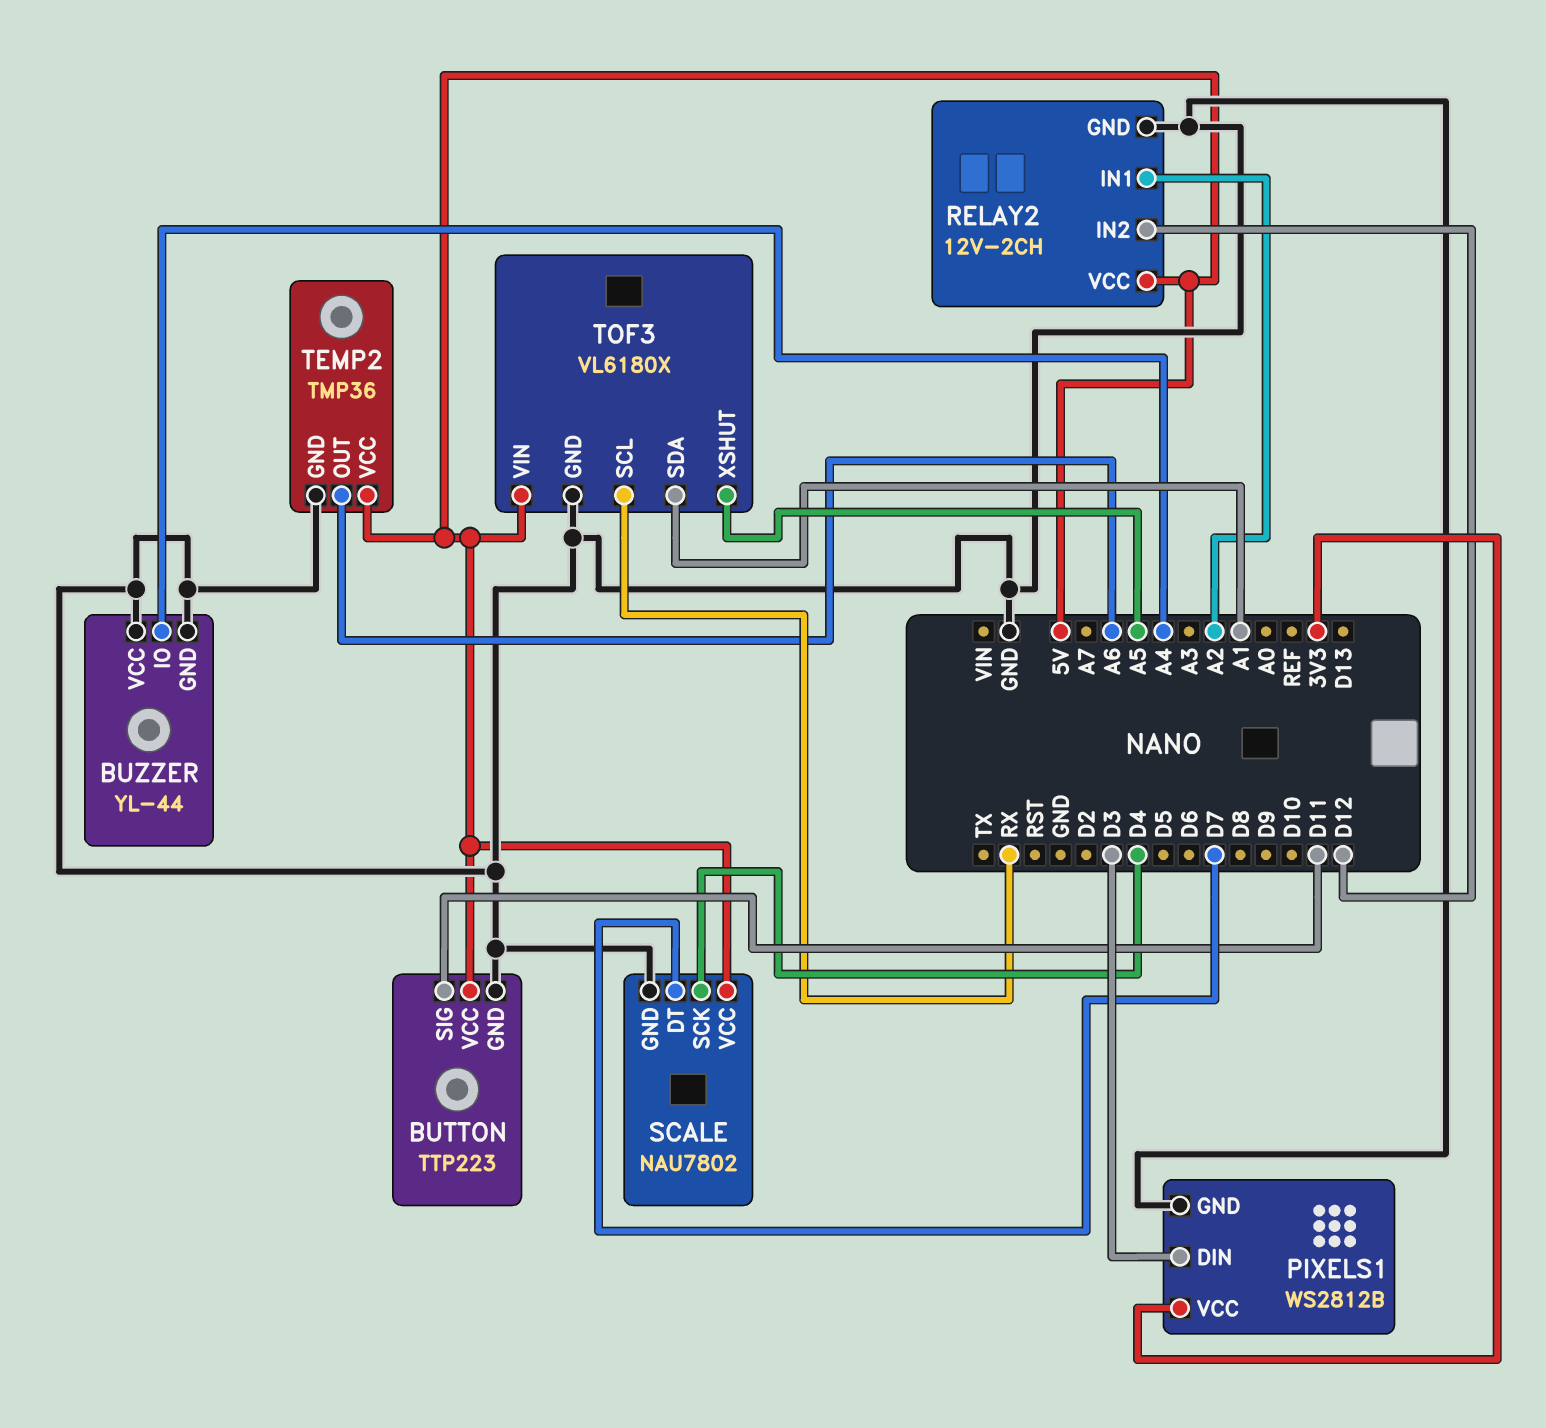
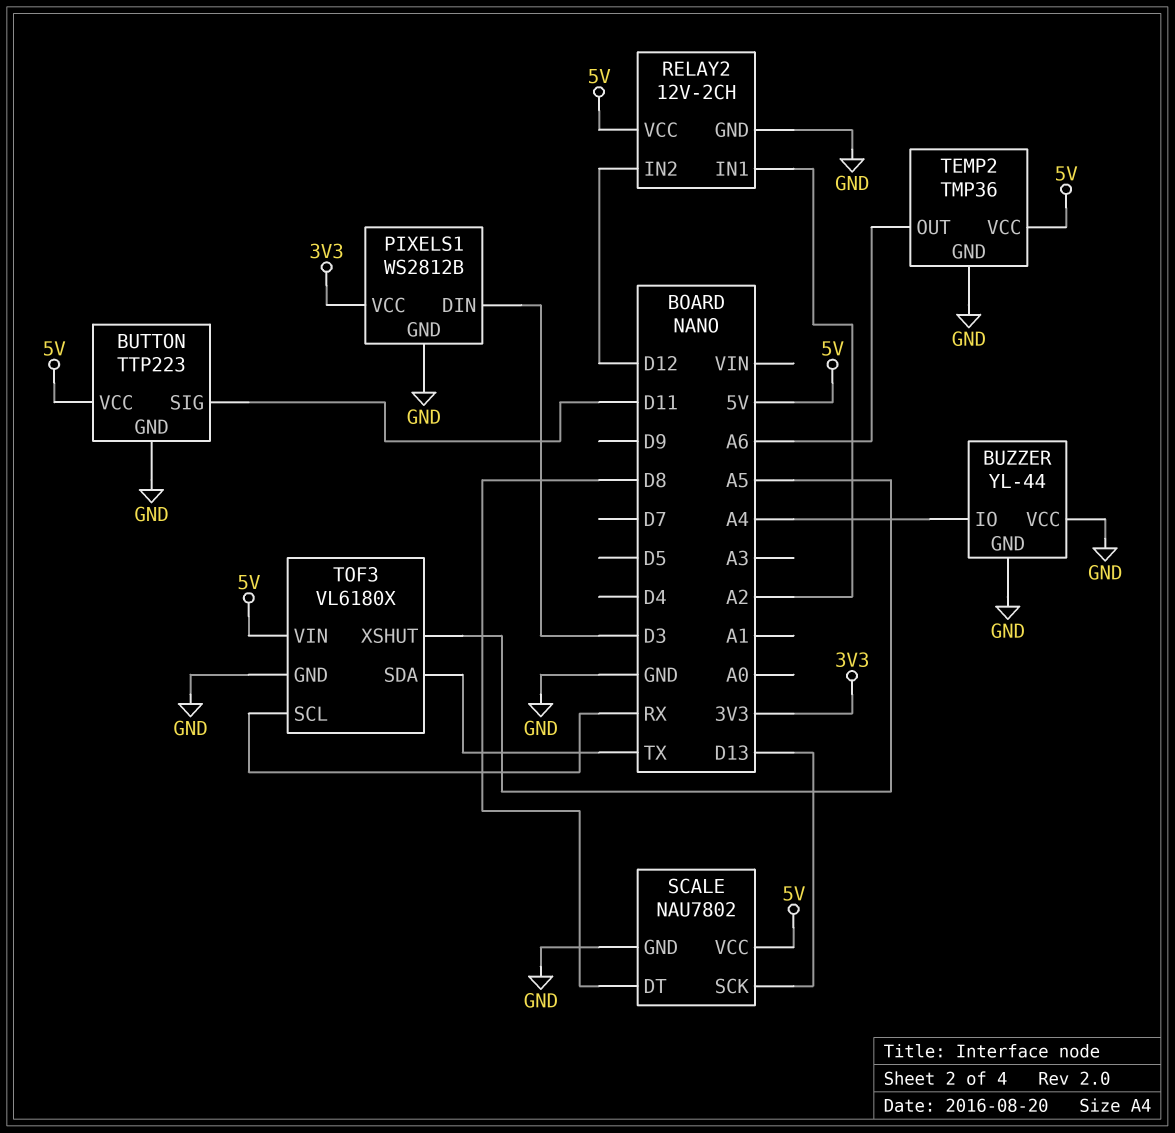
SCALE pin DT: D7 -> D8
SCALE pin SCK: D4 -> D13
TOF3 pin SDA: A1 -> TX

